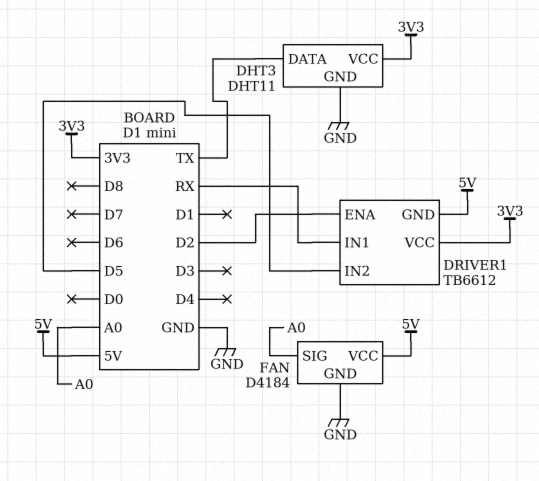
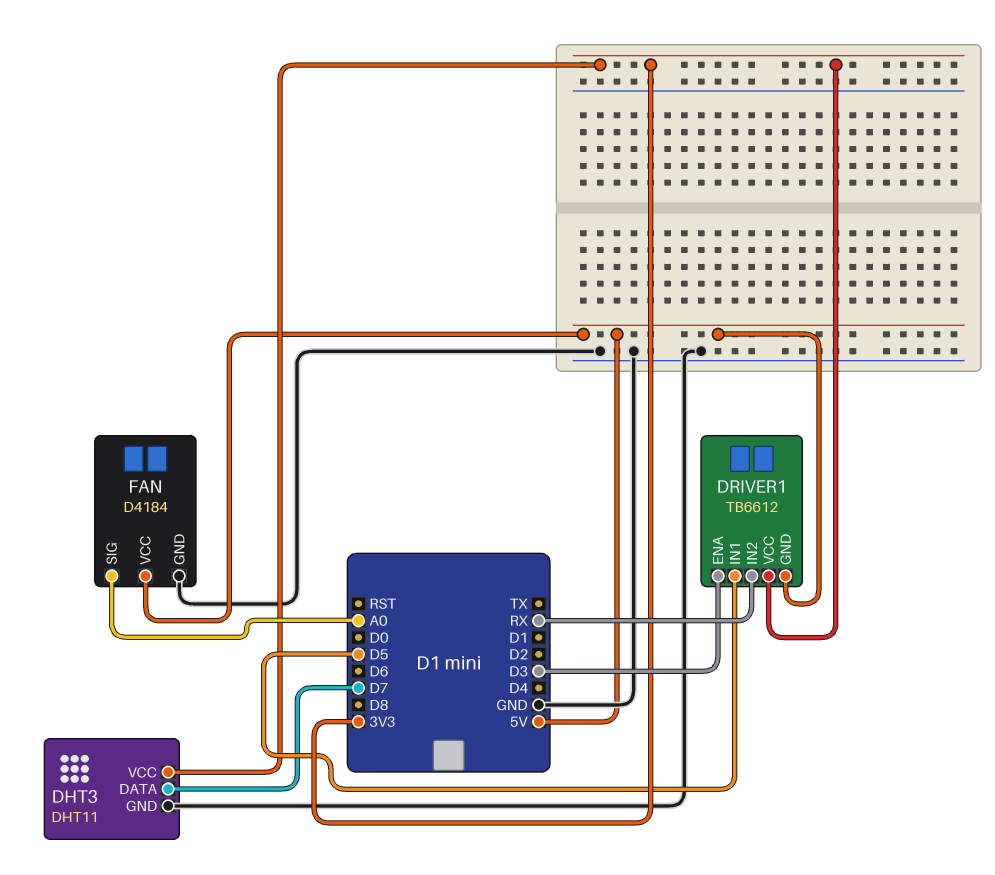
DHT3 pin DATA: TX -> D7
DRIVER1 pin ENA: D2 -> D3
DRIVER1 pin IN1: RX -> D5
DRIVER1 pin IN2: D5 -> RX

